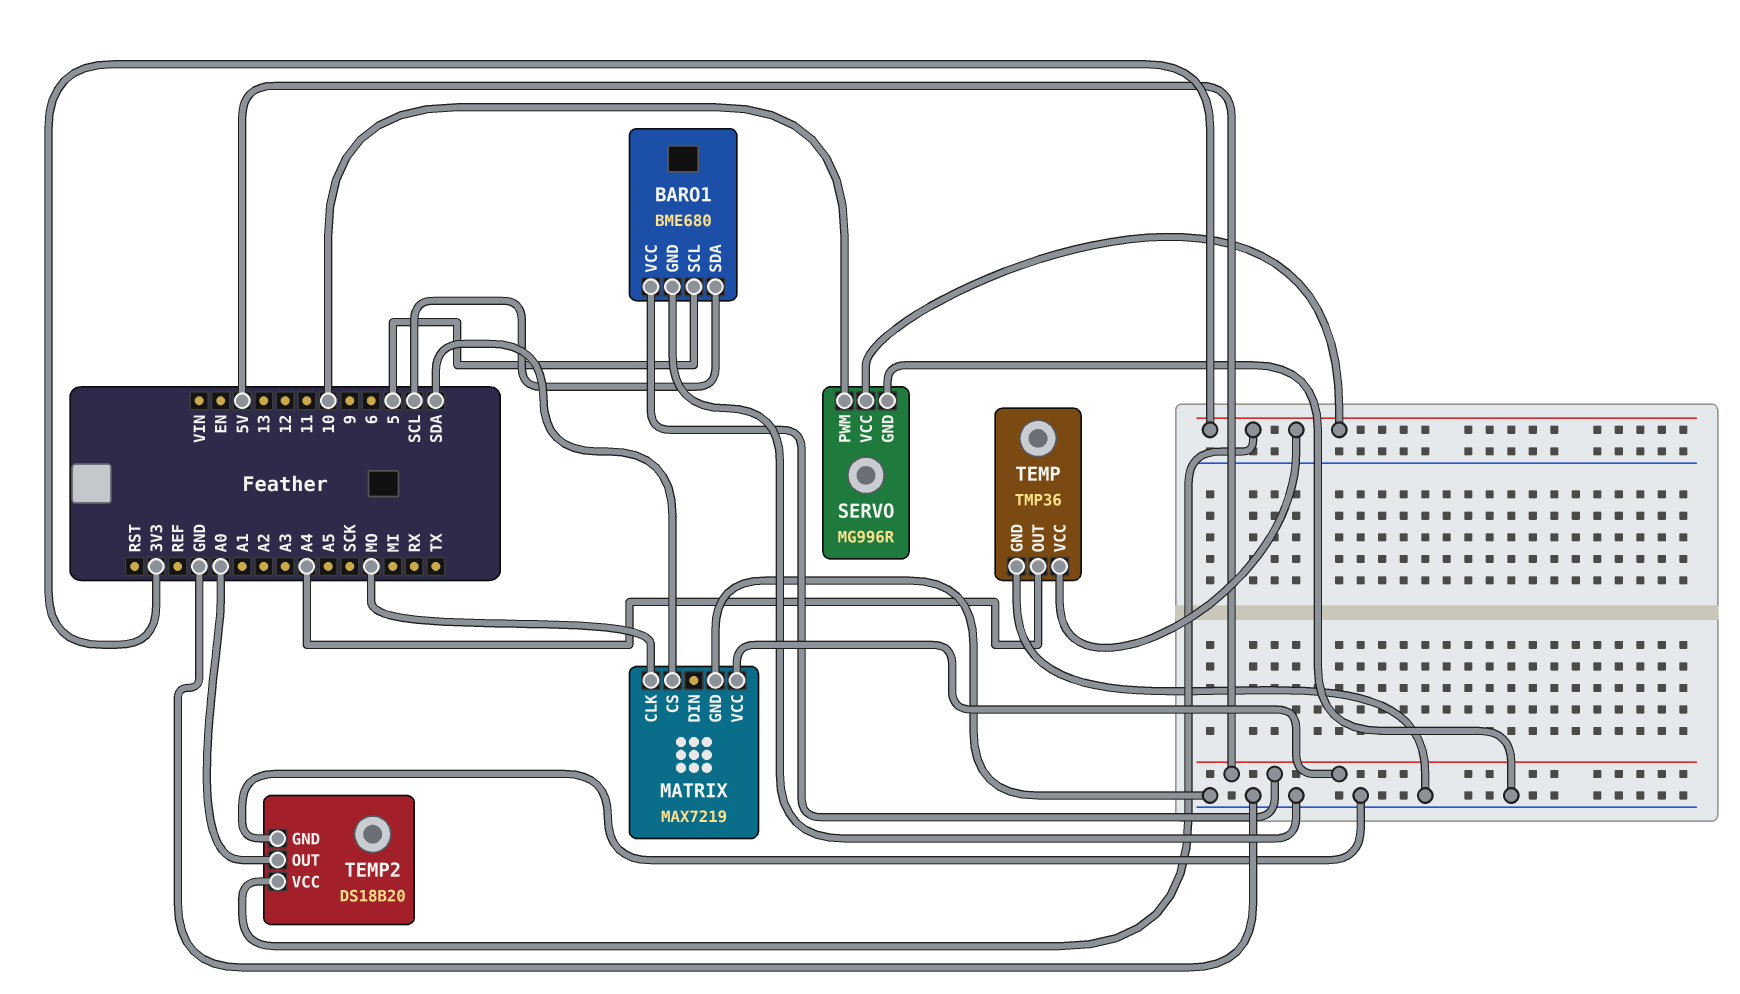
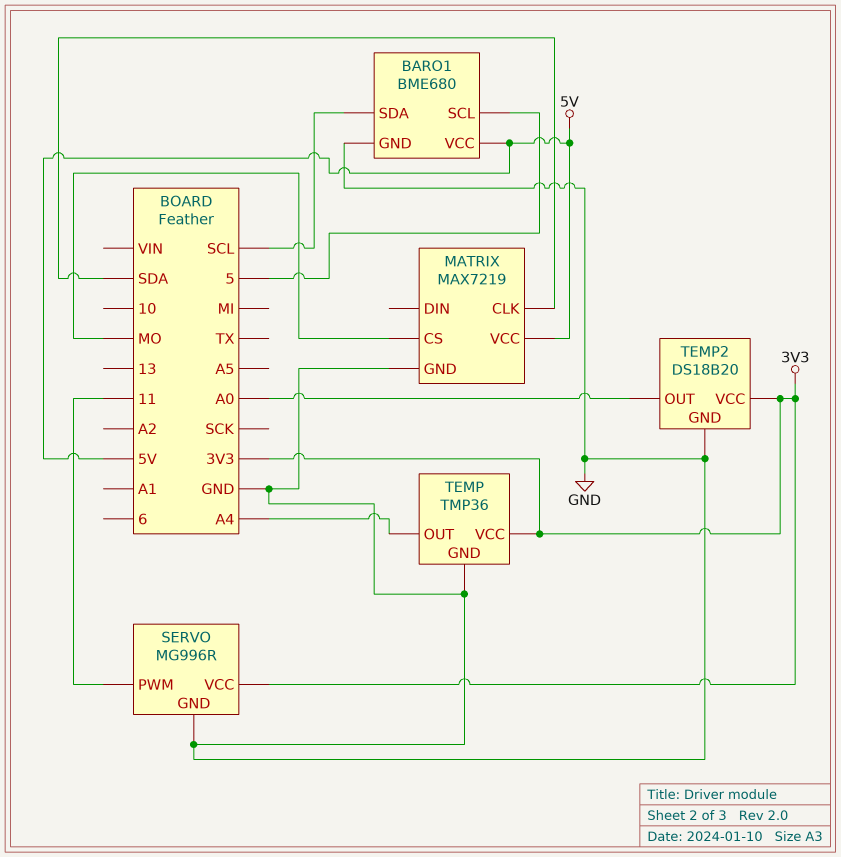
MATRIX pin CLK: MO -> SDA
MATRIX pin CS: SDA -> MO
SERVO pin PWM: 10 -> 11

